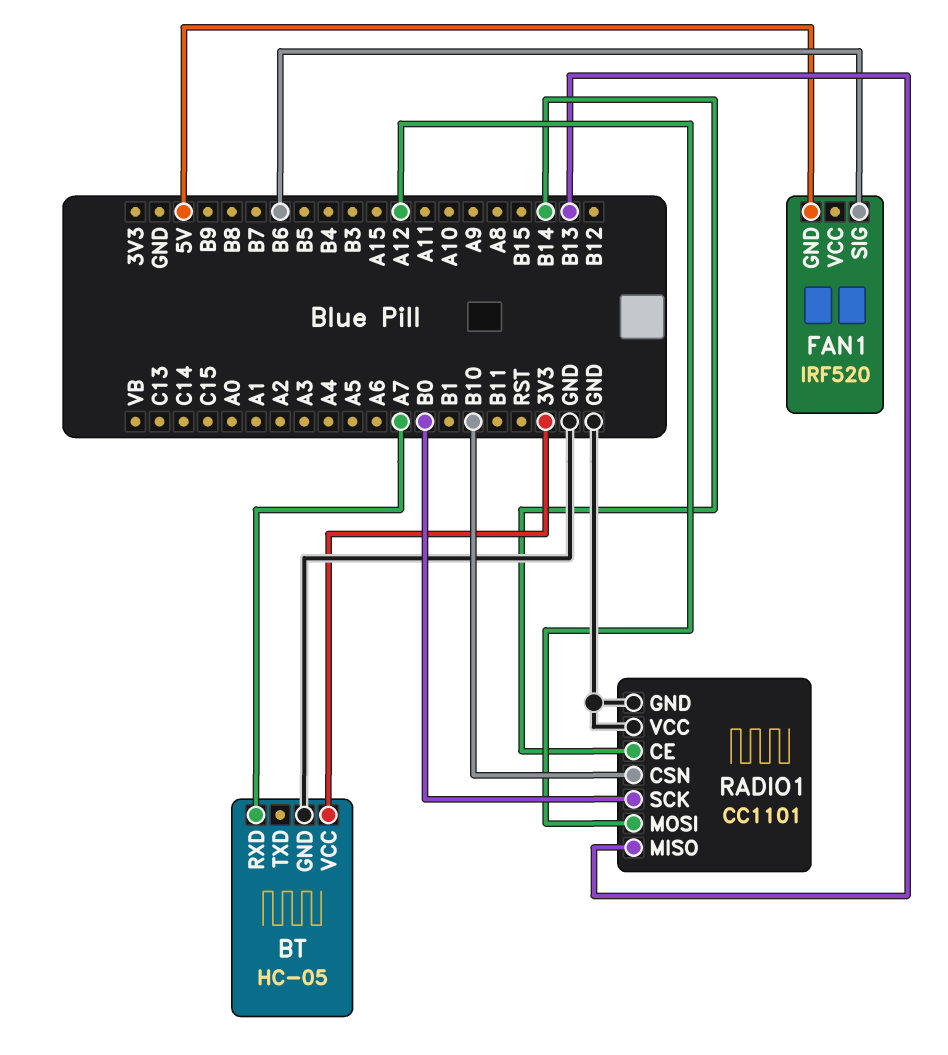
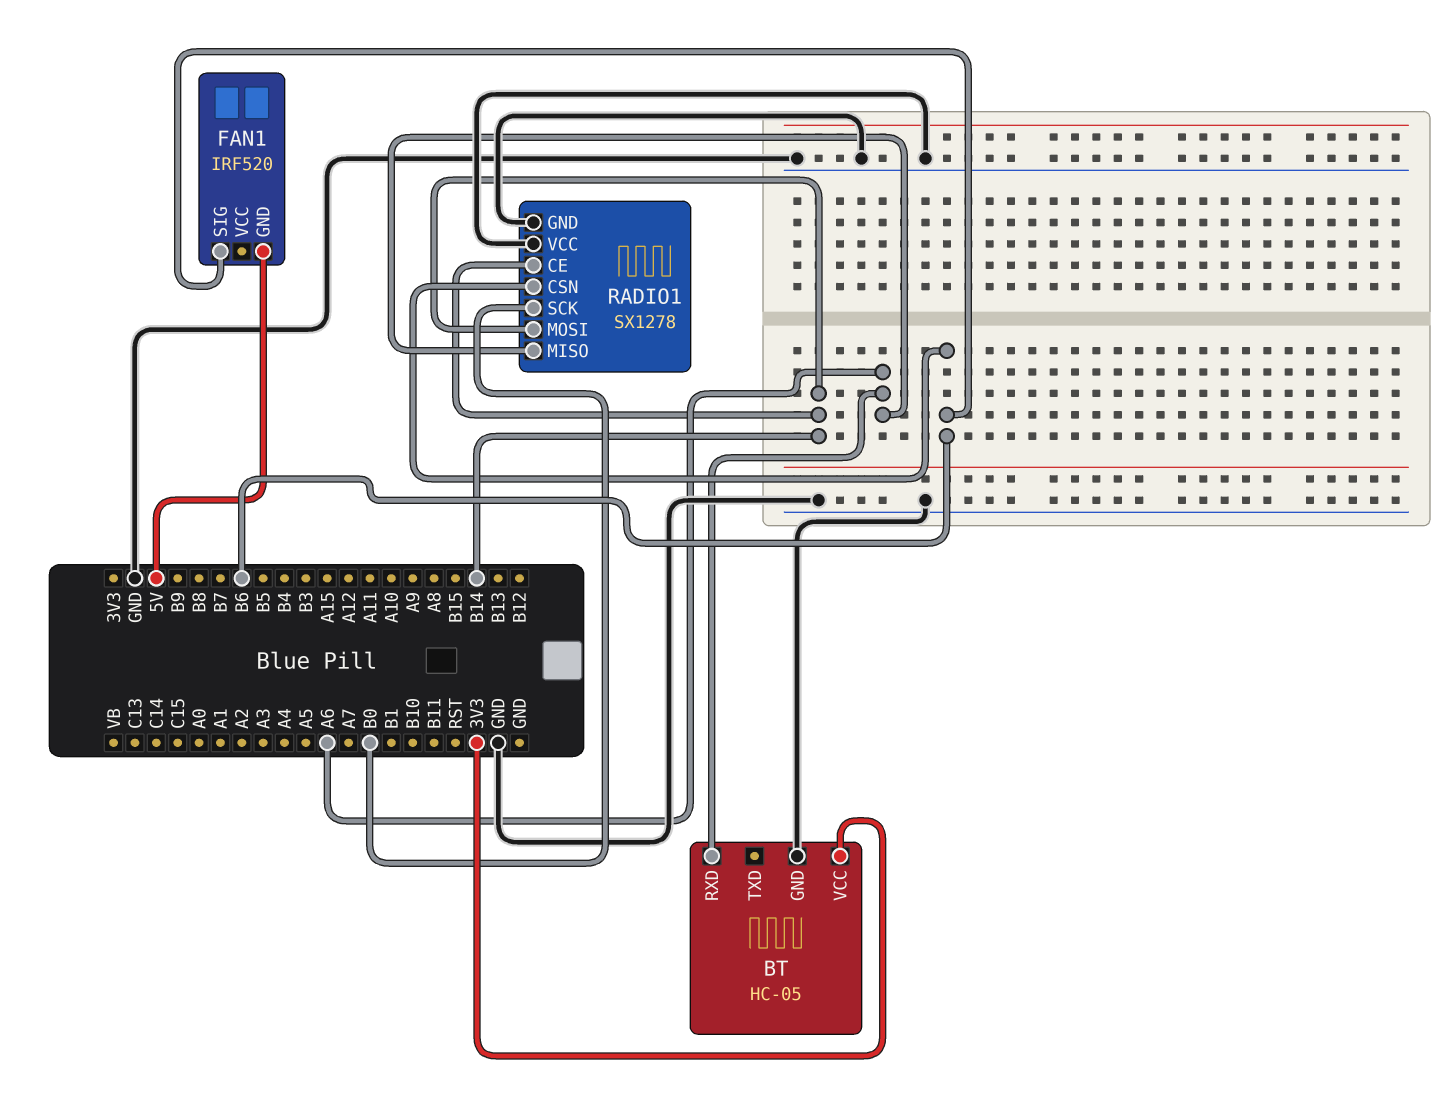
BT pin RXD: A7 -> A6
RADIO1: CC1101 -> SX1278
RADIO1 pin CSN: B10 -> B6
RADIO1 pin MISO: B13 -> A6
RADIO1 pin MOSI: A12 -> B14

